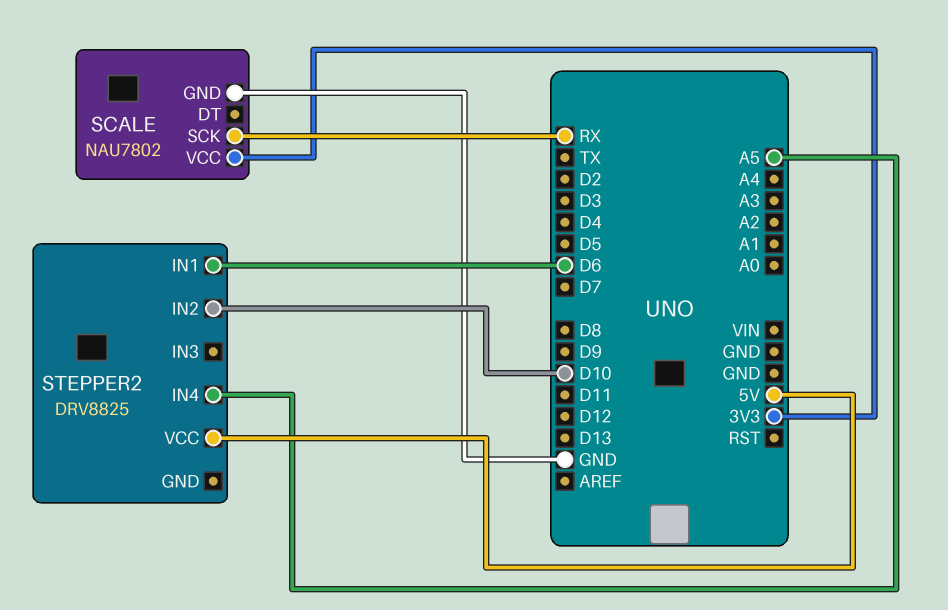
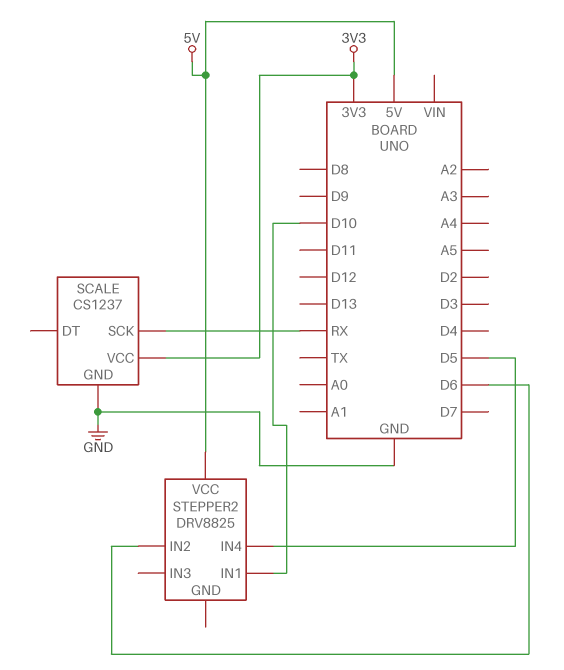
SCALE: NAU7802 -> CS1237
STEPPER2 pin IN1: D6 -> D10
STEPPER2 pin IN2: D10 -> D6
STEPPER2 pin IN4: A5 -> D5

